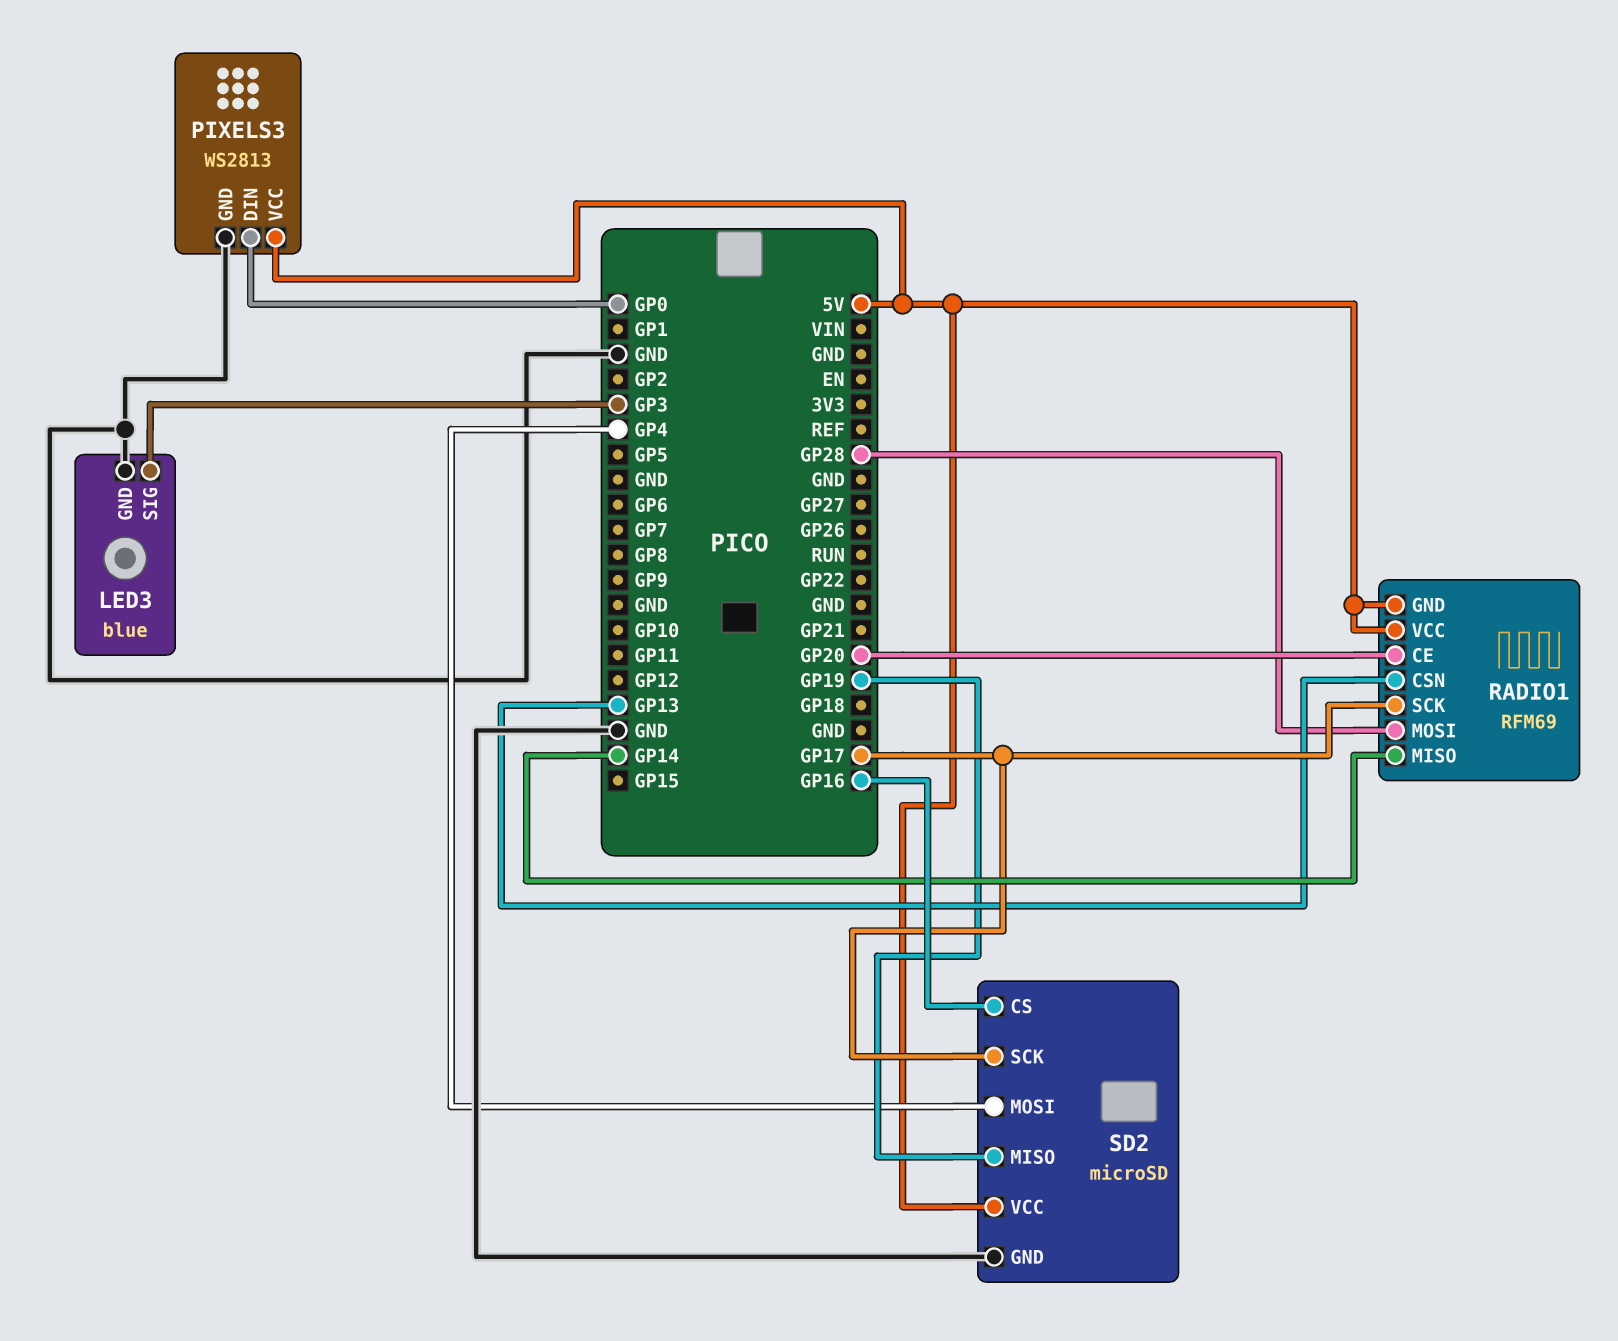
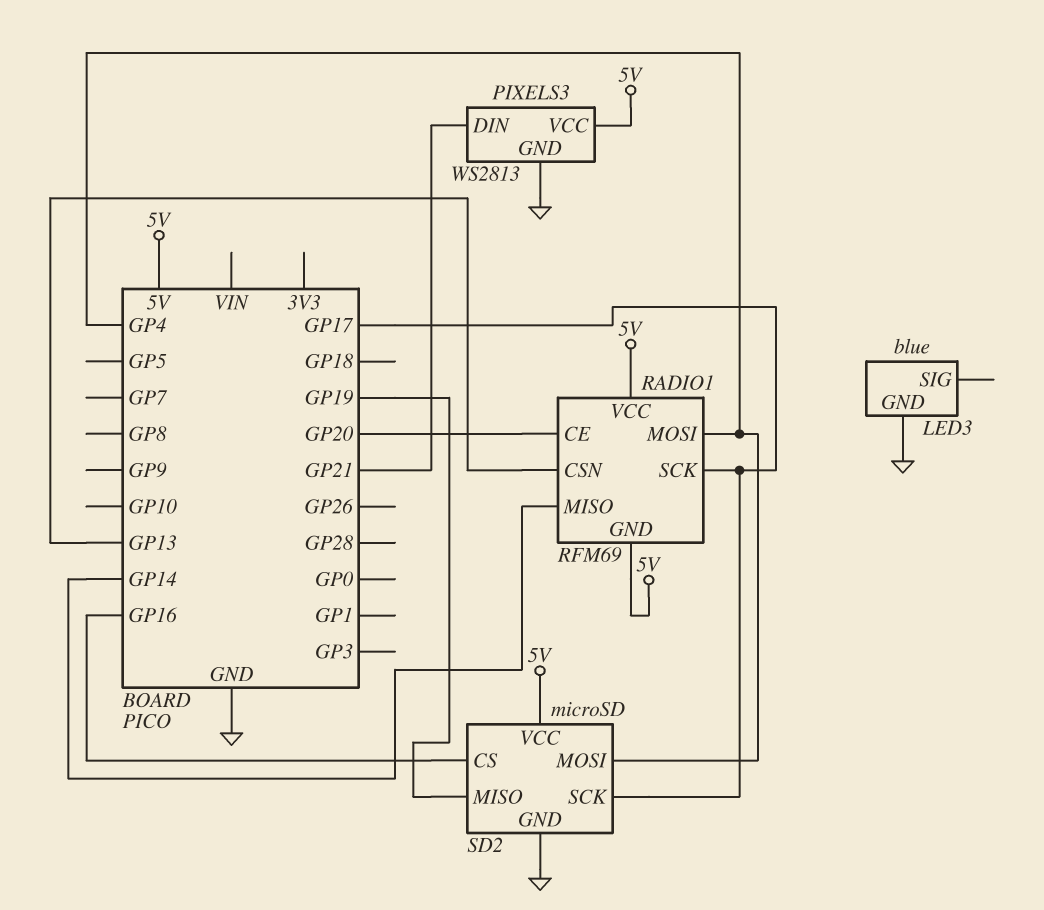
LED3 pin SIG: GP3 -> none
PIXELS3 pin DIN: GP0 -> GP21
RADIO1 pin MOSI: GP28 -> GP4

